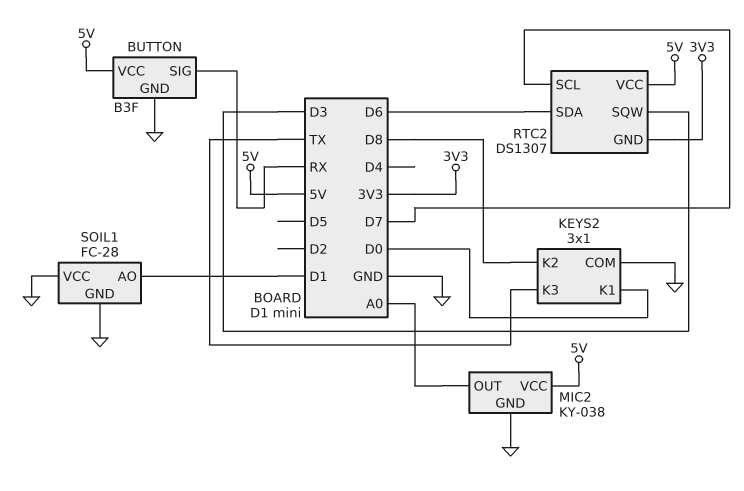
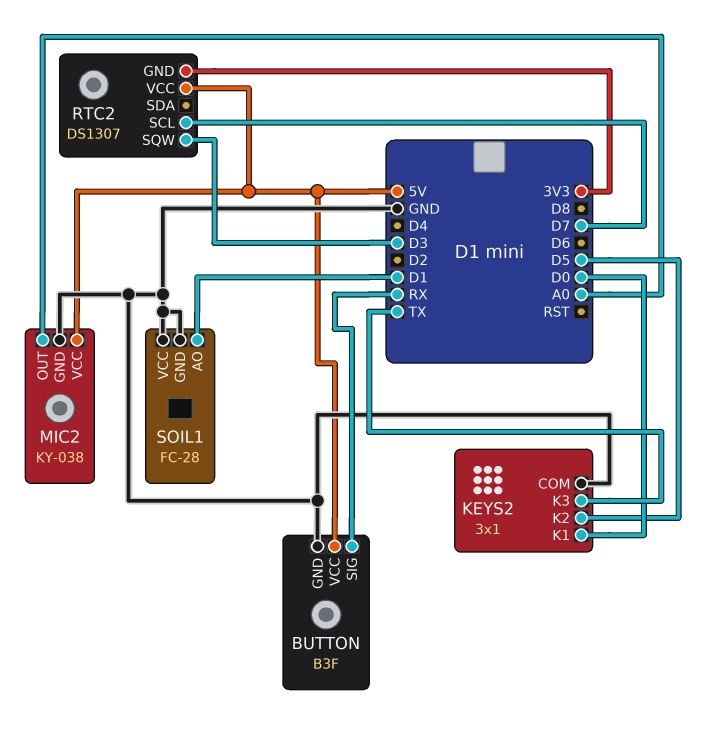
KEYS2 pin K2: D8 -> D5
RTC2 pin SDA: D6 -> none

